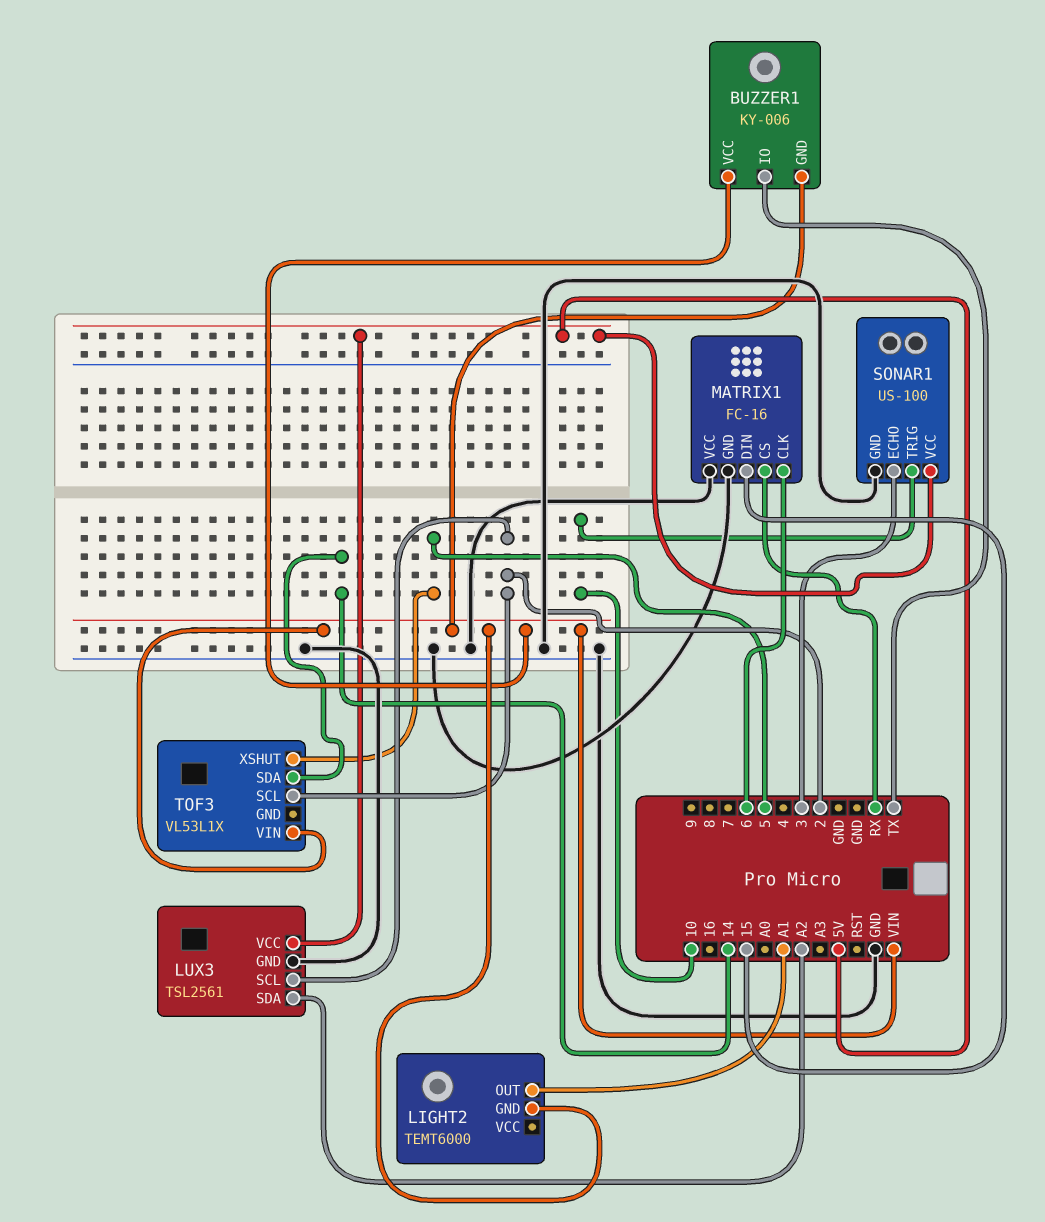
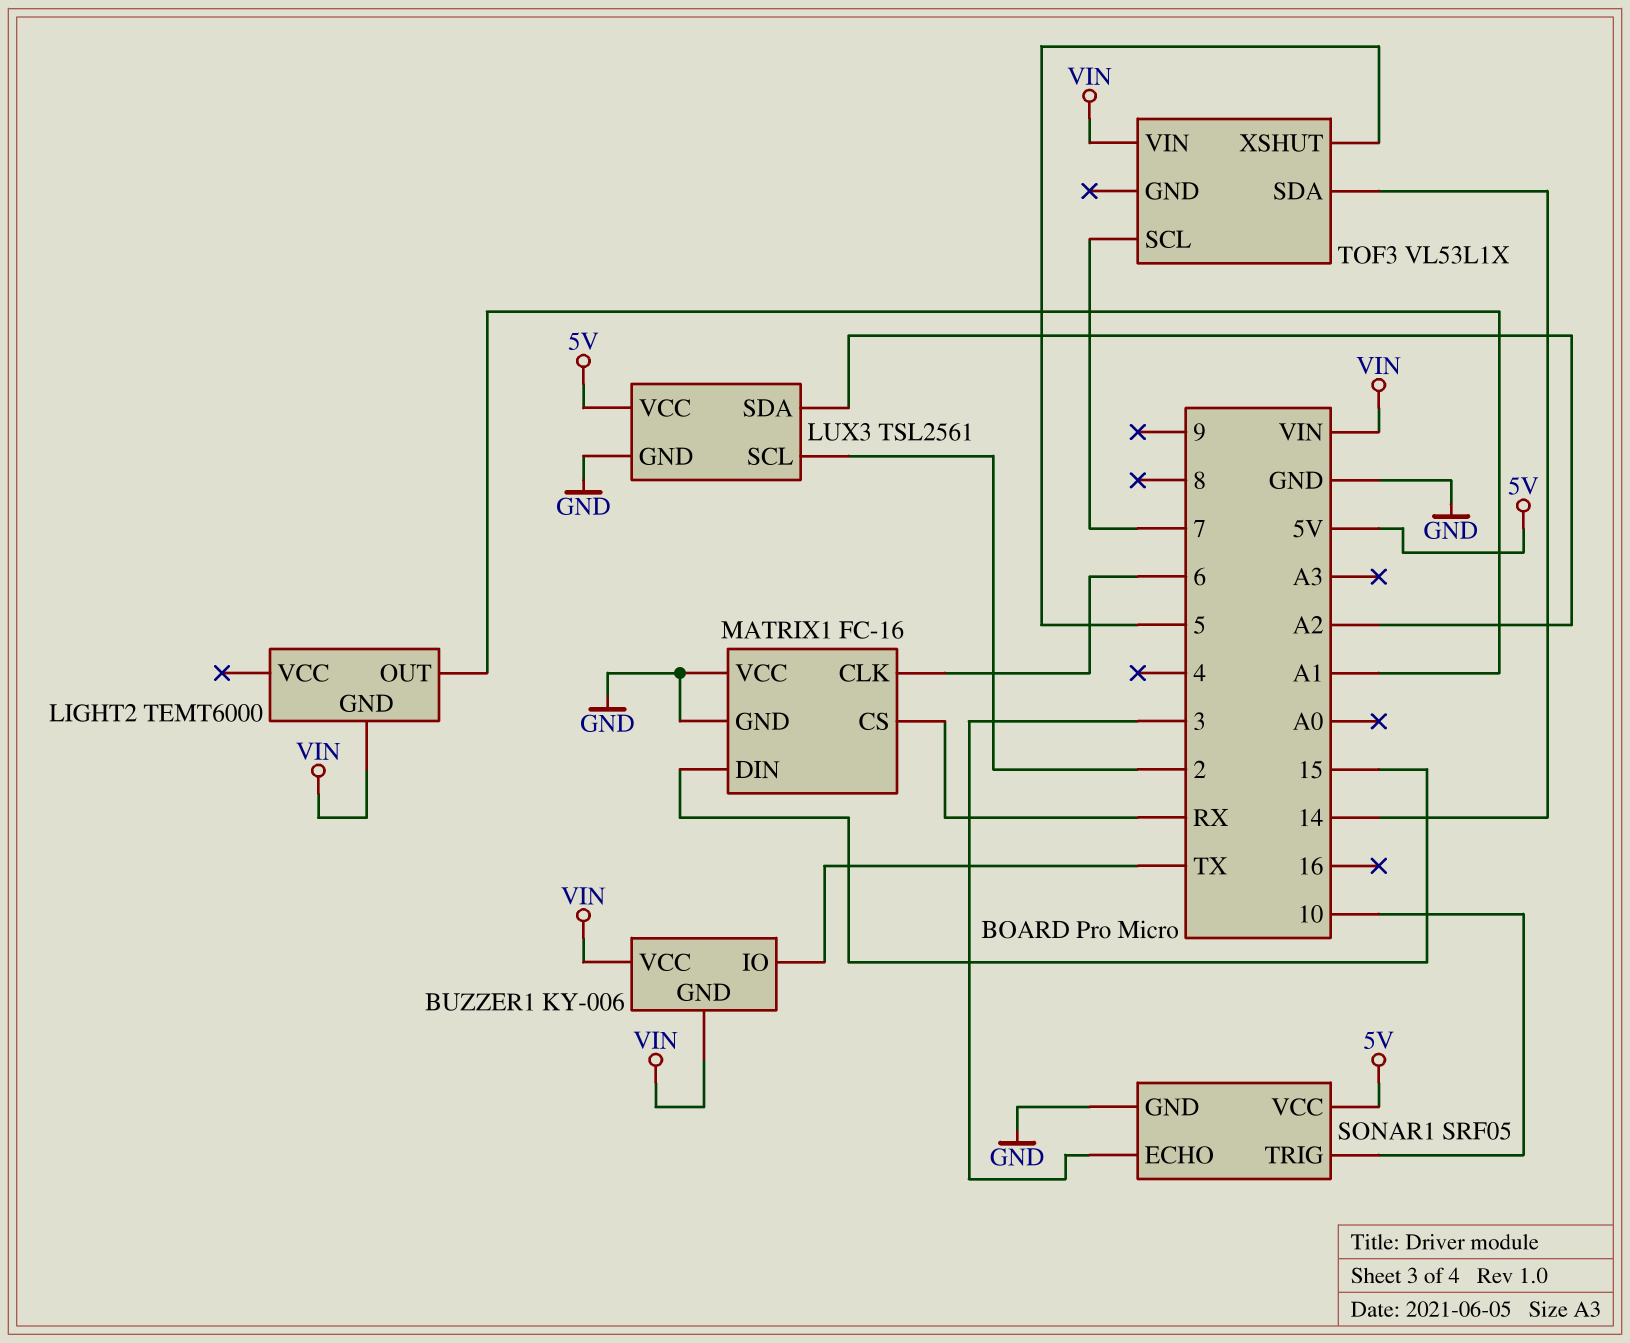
SONAR1: US-100 -> SRF05
TOF3 pin SCL: 2 -> 7

